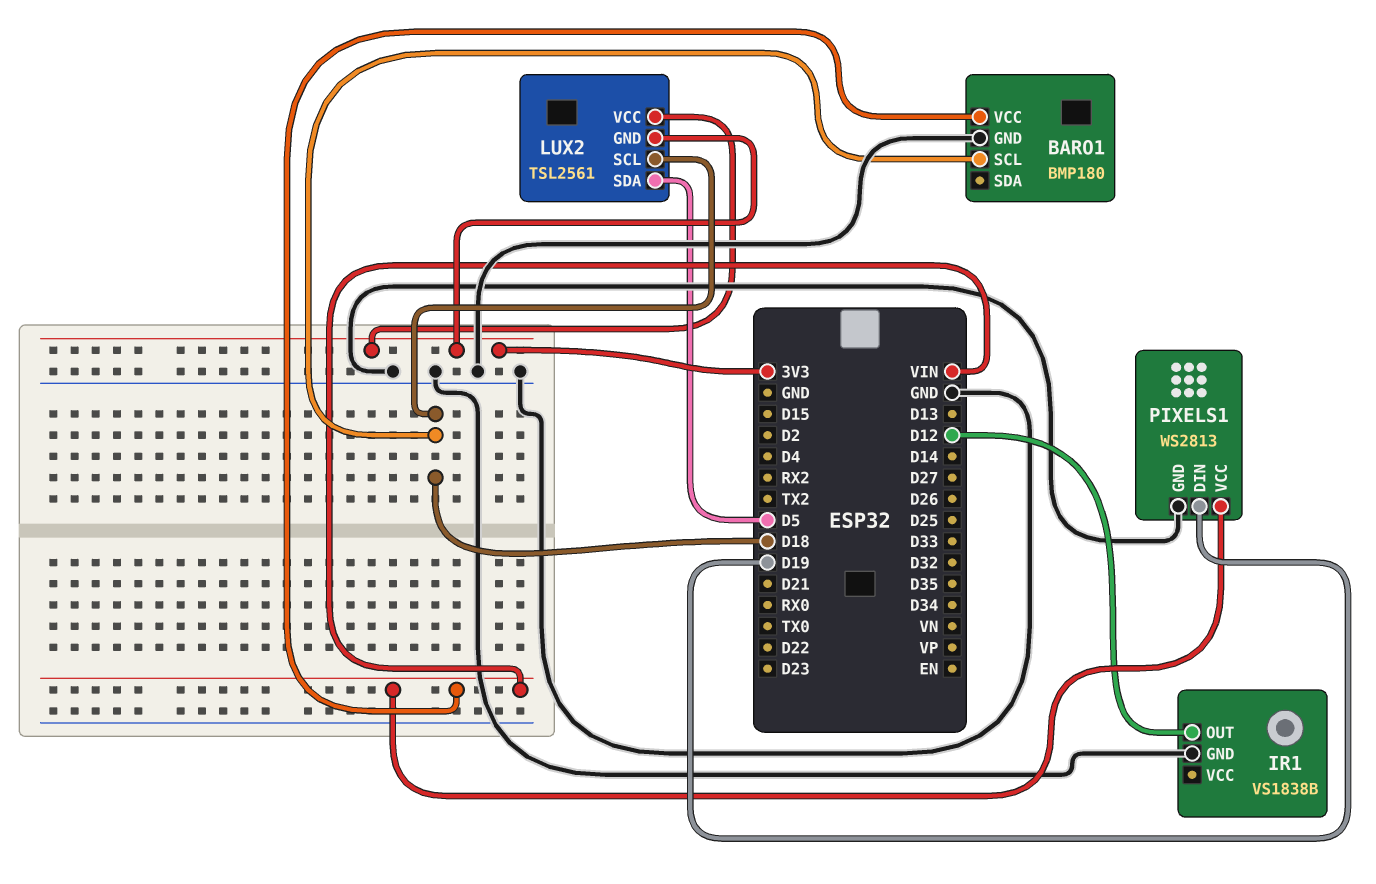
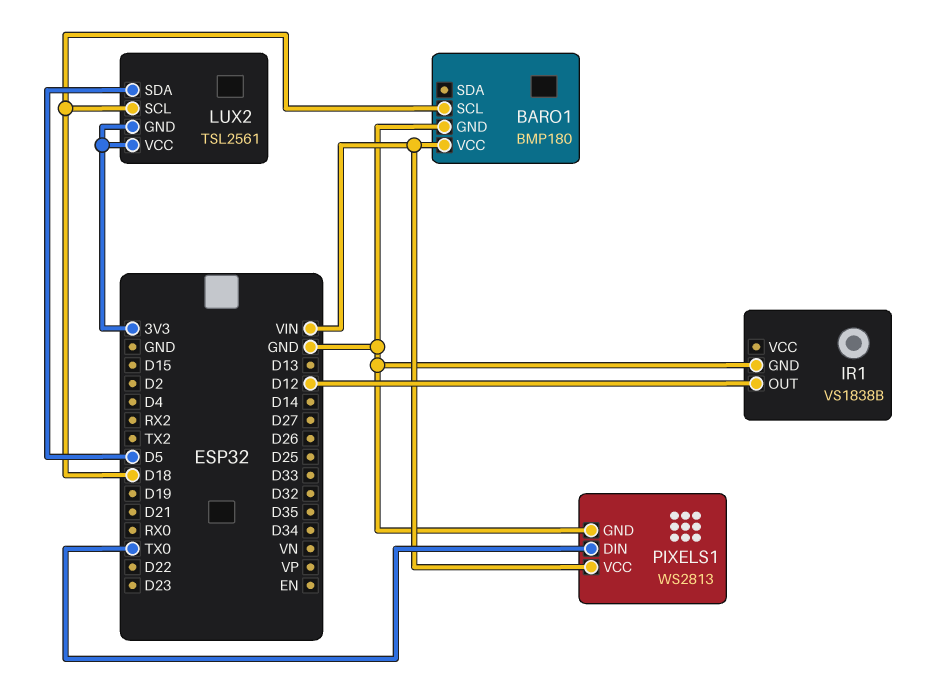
PIXELS1 pin DIN: D19 -> TX0

